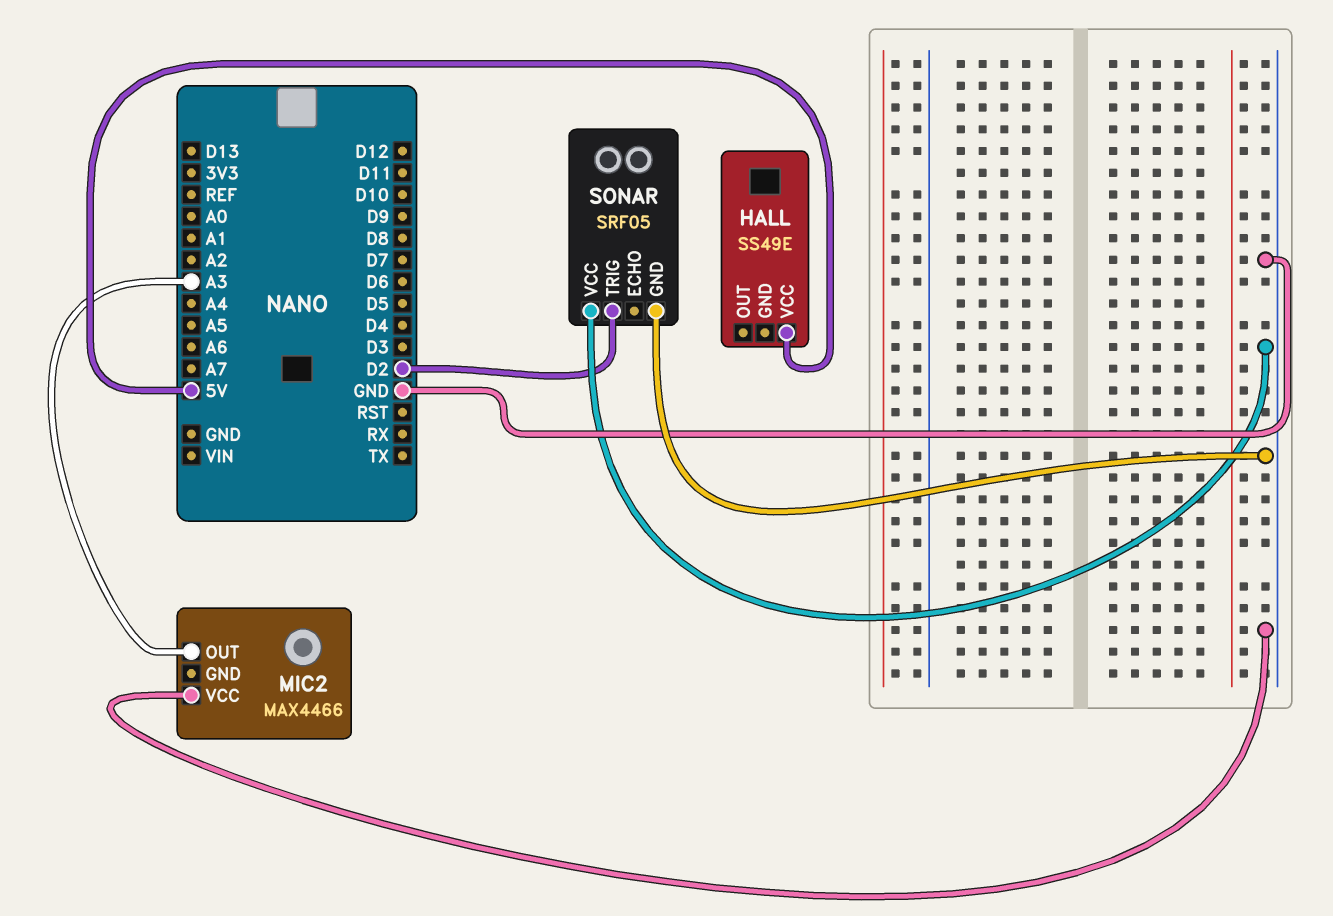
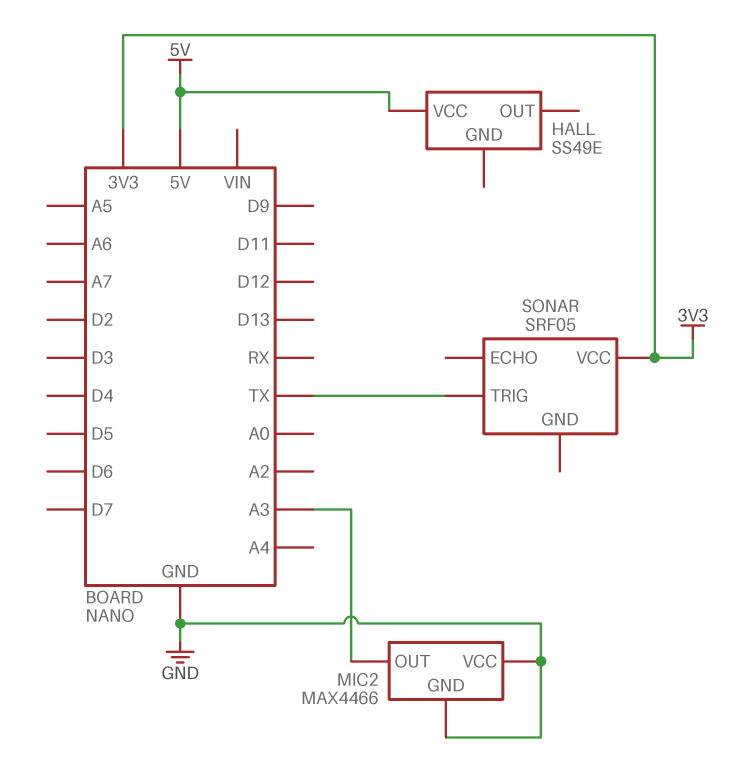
MIC2 pin GND: none -> GND
SONAR pin GND: GND -> none
SONAR pin TRIG: D2 -> TX
SONAR pin VCC: GND -> 3V3

